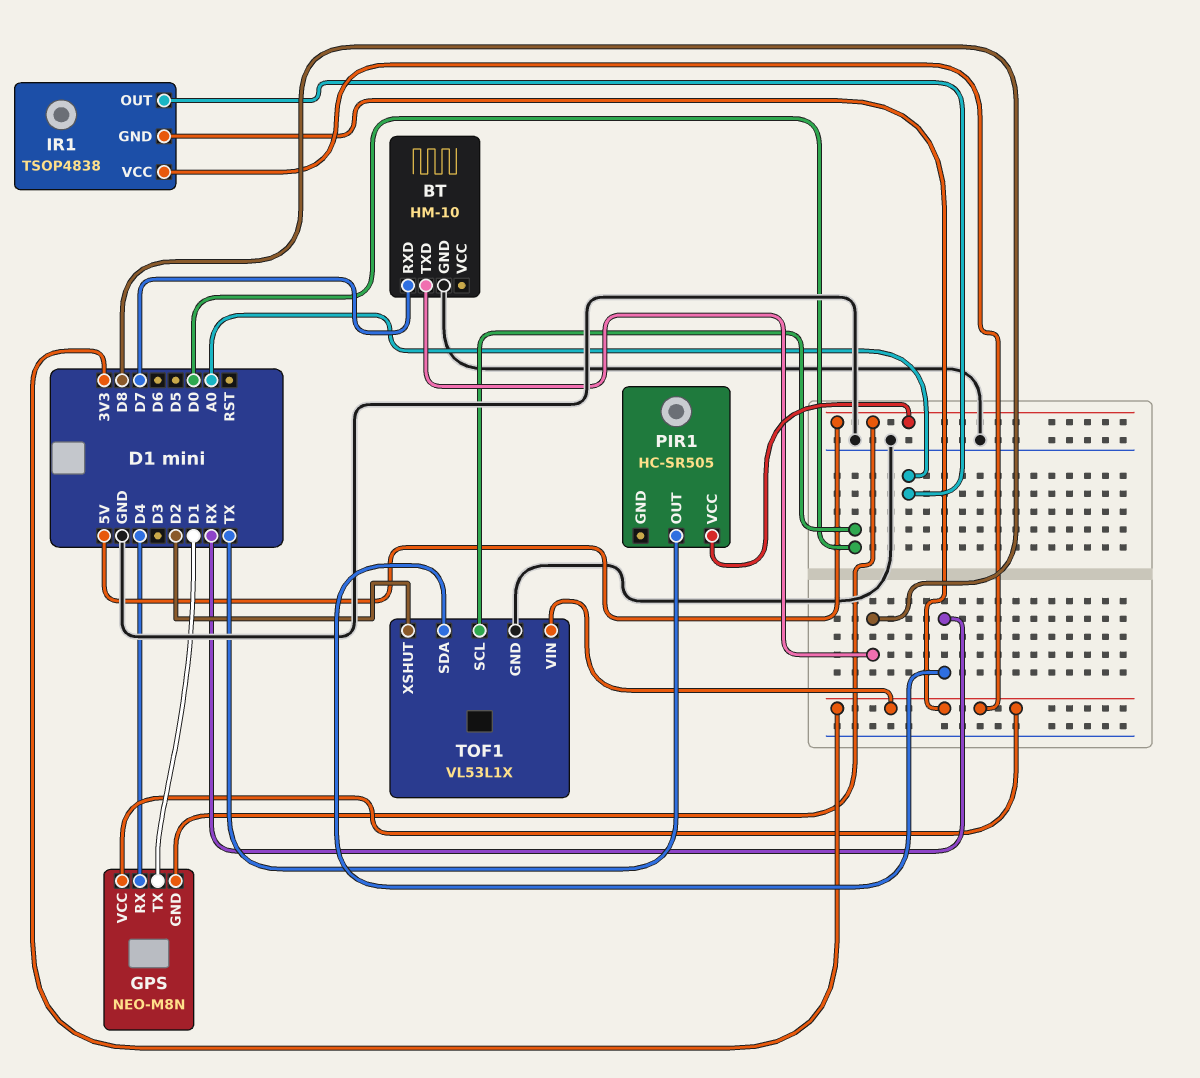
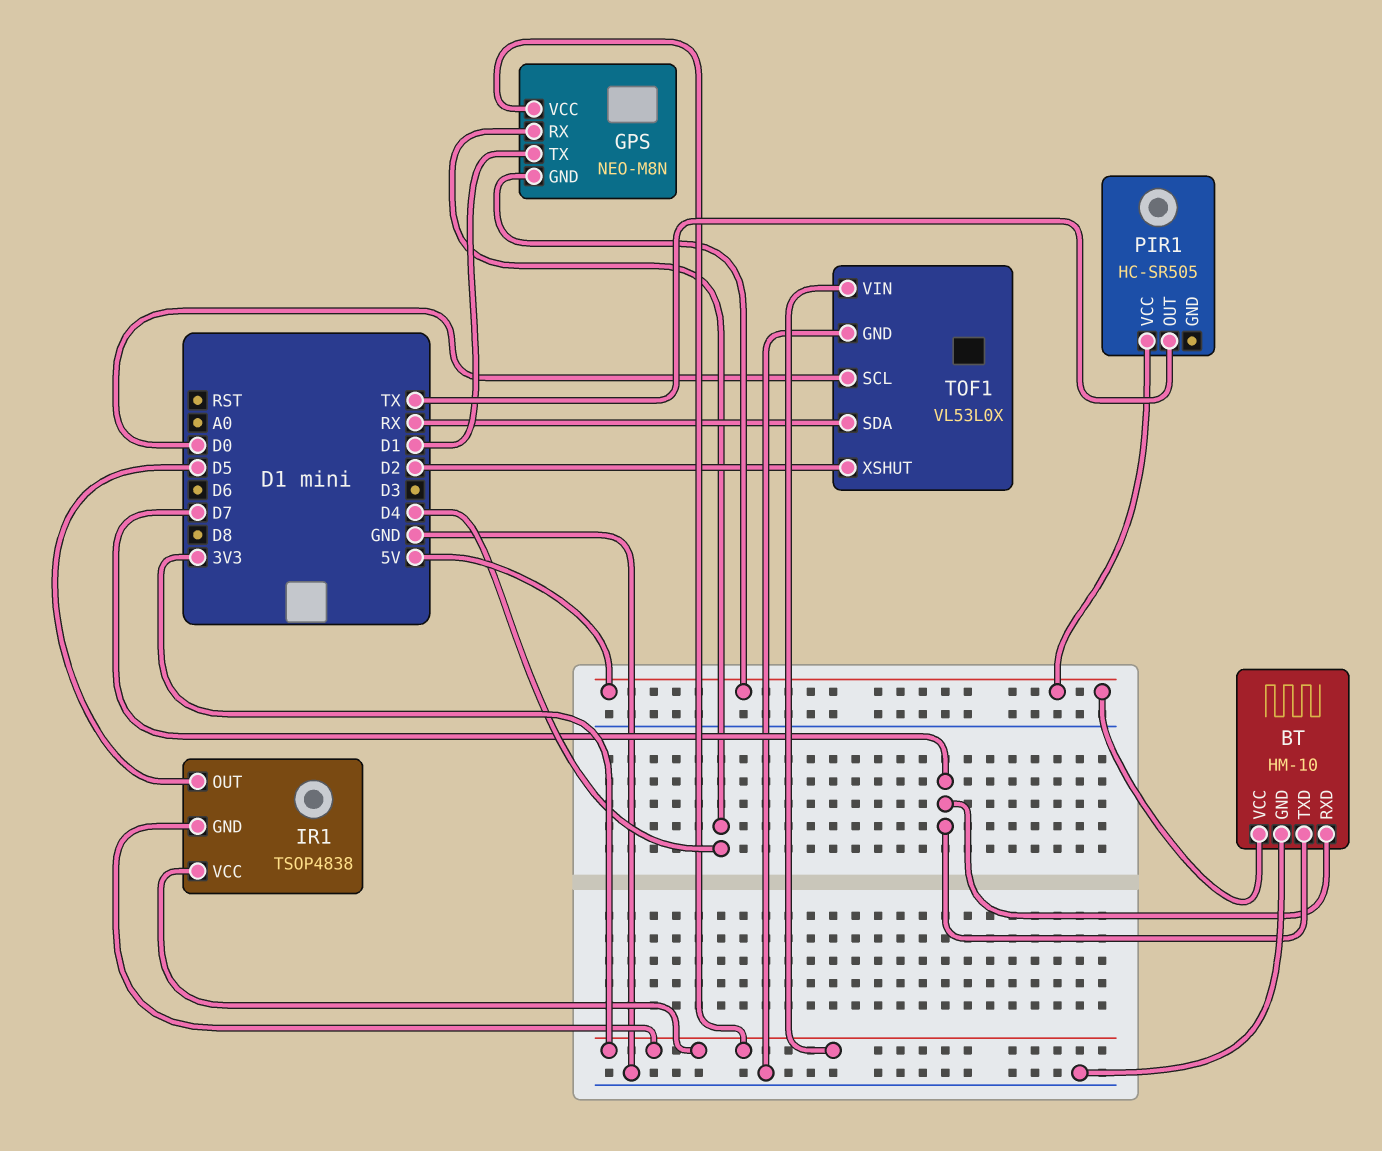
BT pin TXD: D8 -> D7
BT pin VCC: none -> 5V
IR1 pin OUT: A0 -> D5
TOF1: VL53L1X -> VL53L0X

